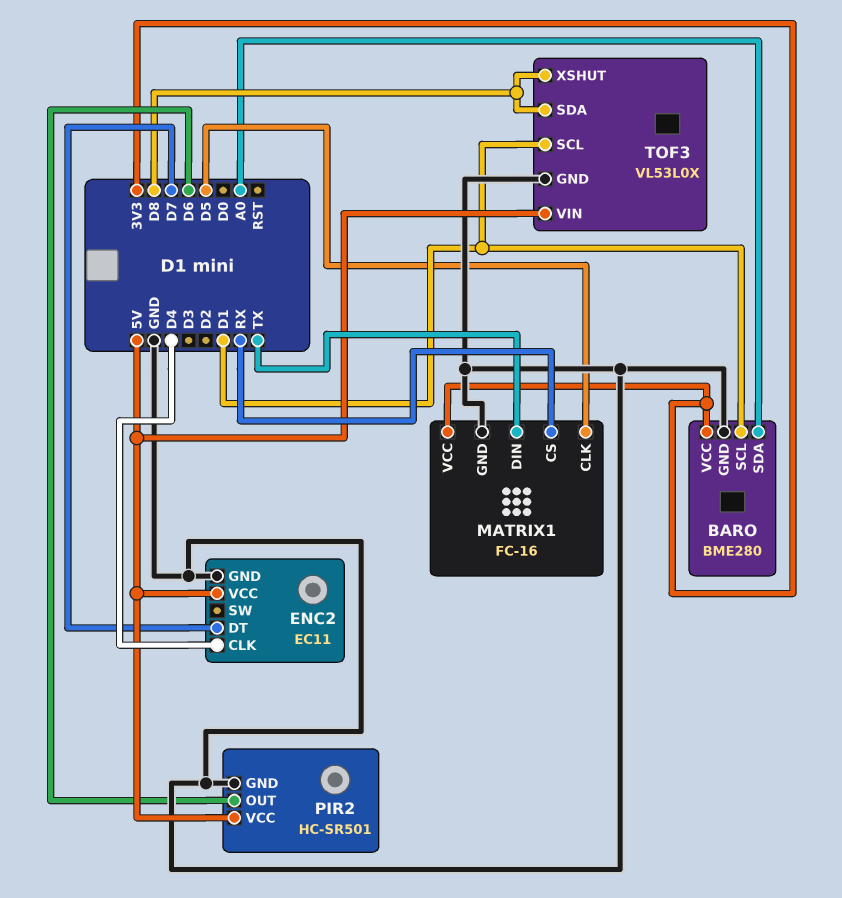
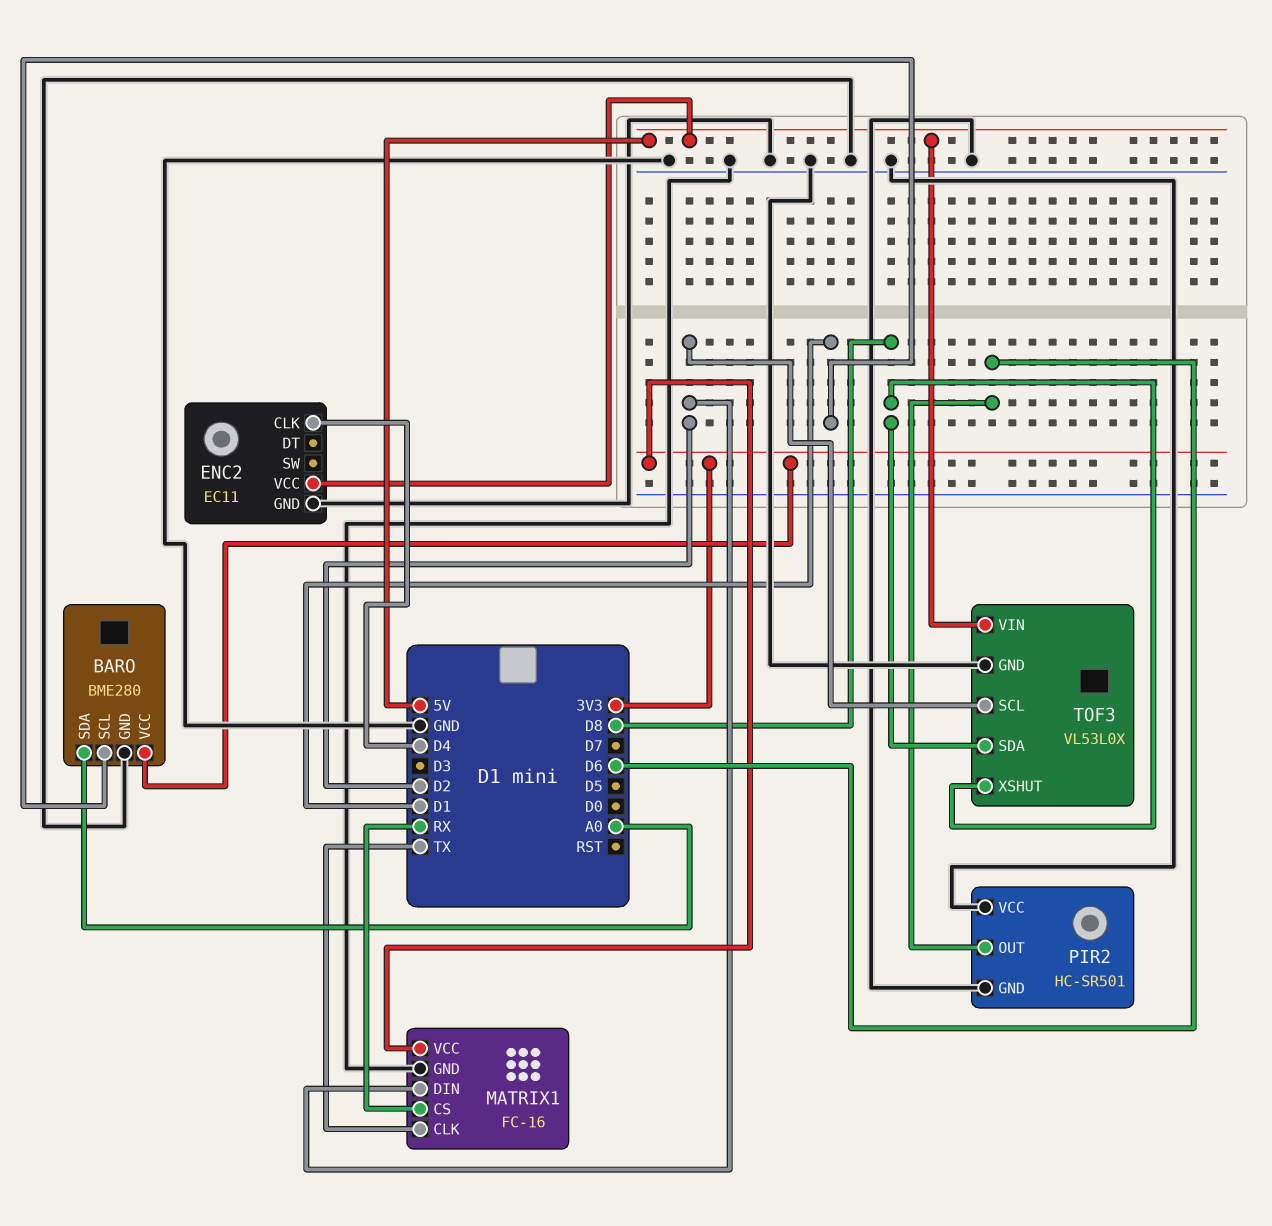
ENC2 pin DT: D7 -> none
MATRIX1 pin CLK: D5 -> TX
MATRIX1 pin DIN: TX -> D2
PIR2 pin VCC: 5V -> GND
TOF3 pin SCL: D1 -> D2

